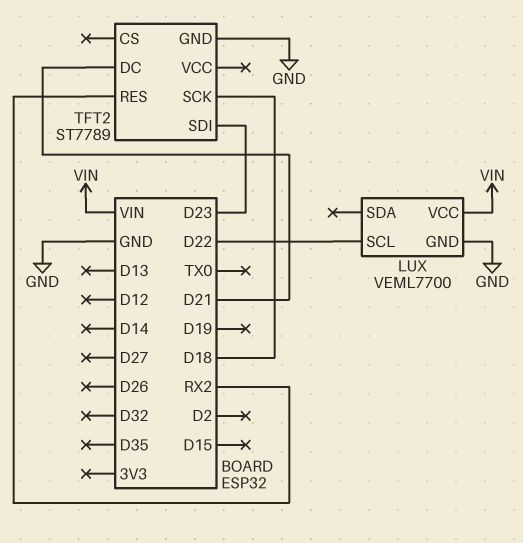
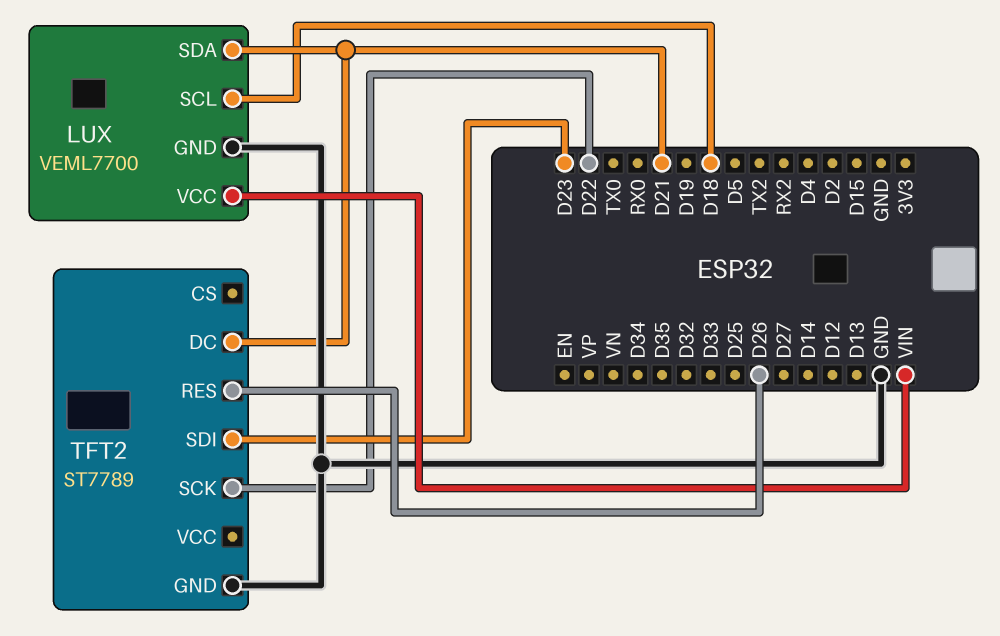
LUX pin SCL: D22 -> D18
LUX pin SDA: none -> D21
TFT2 pin RES: RX2 -> D26
TFT2 pin SCK: D18 -> D22

